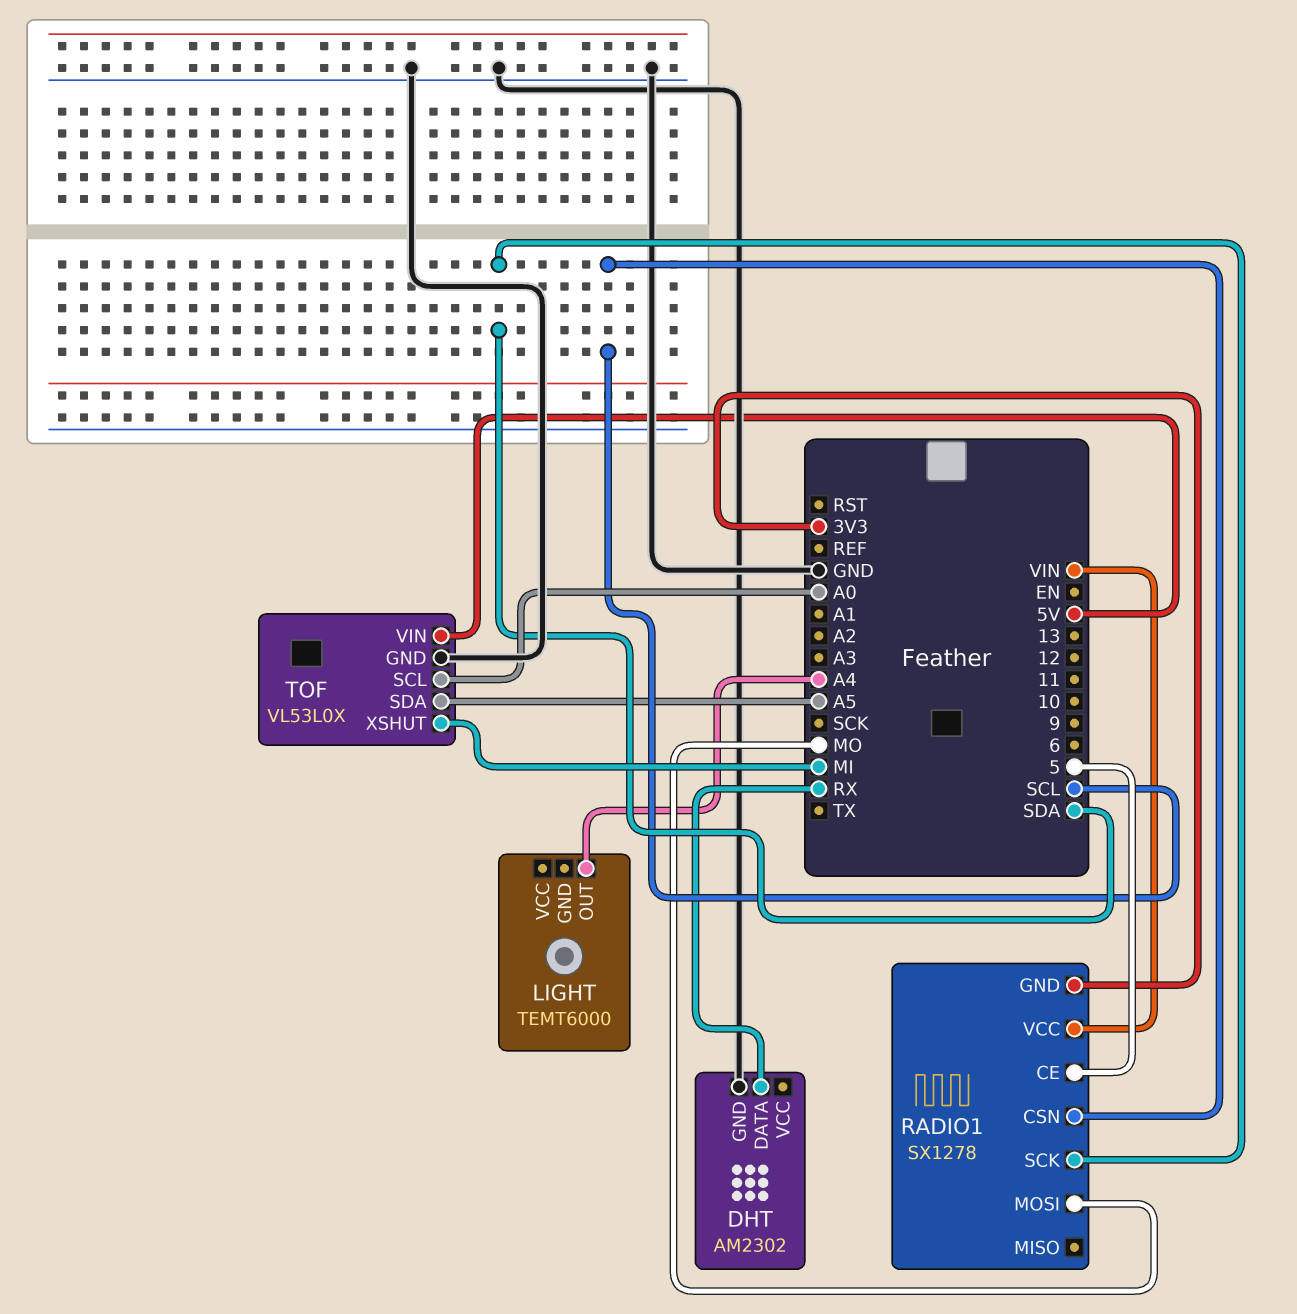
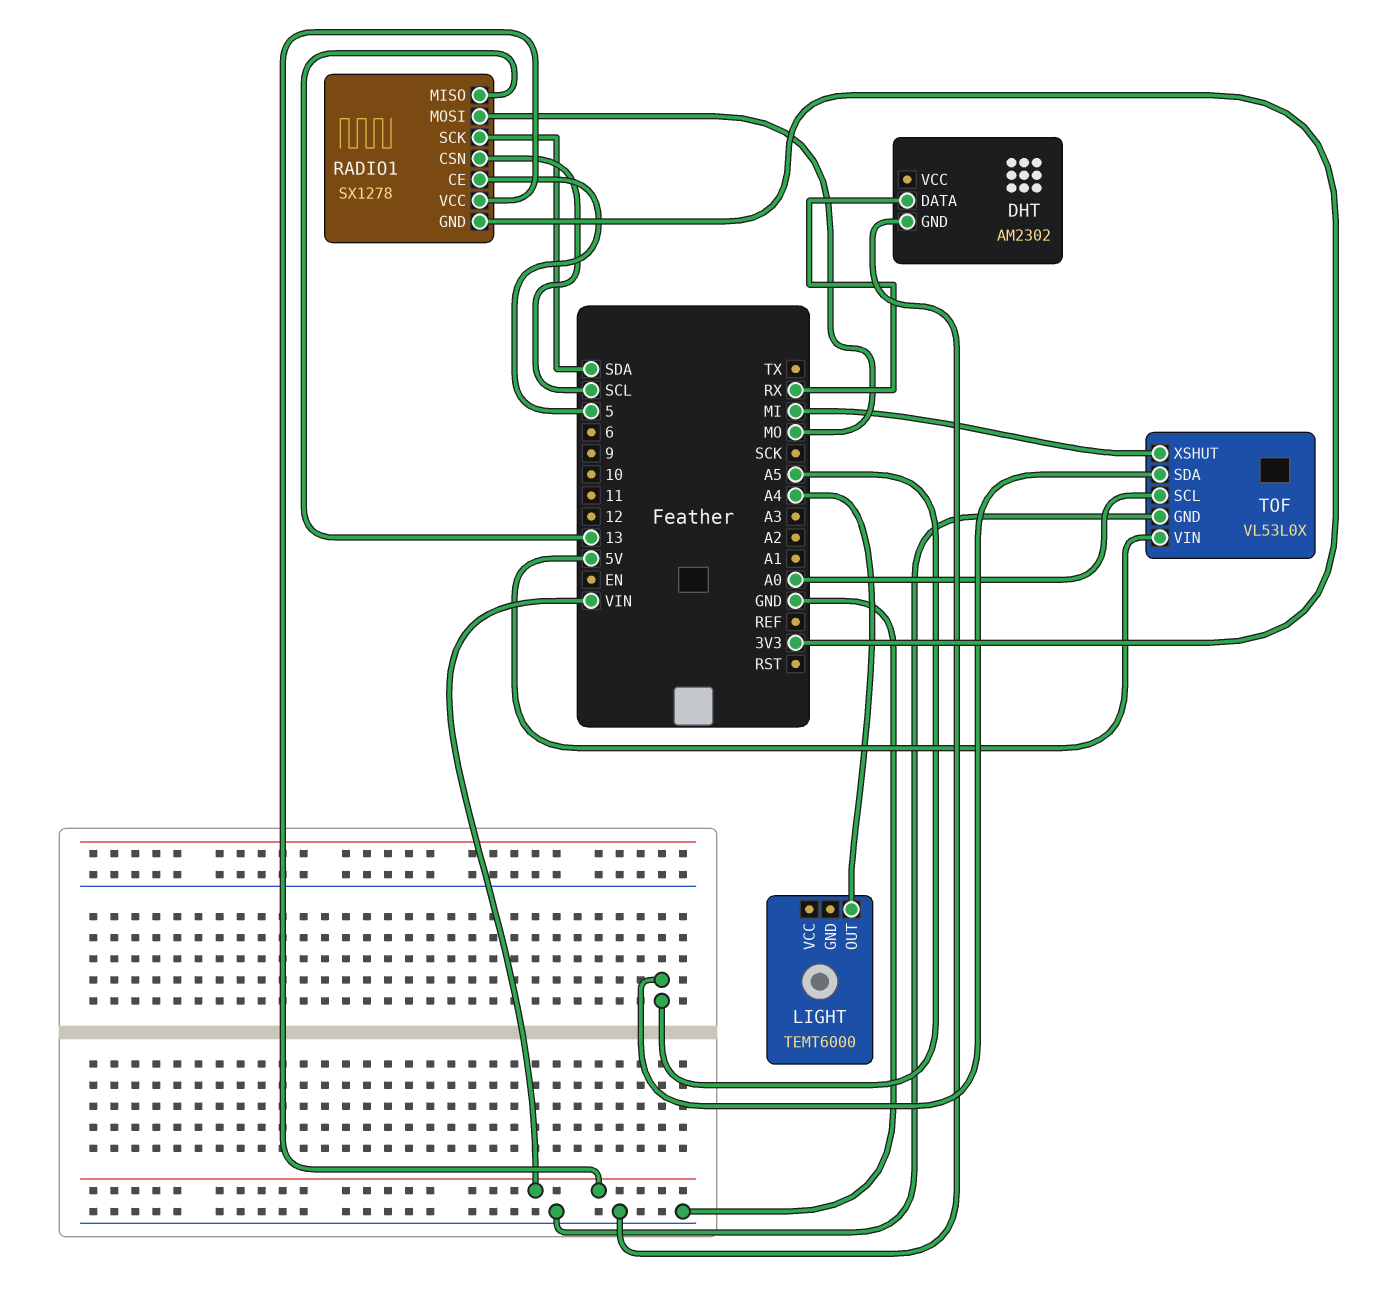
RADIO1 pin MISO: none -> 13

